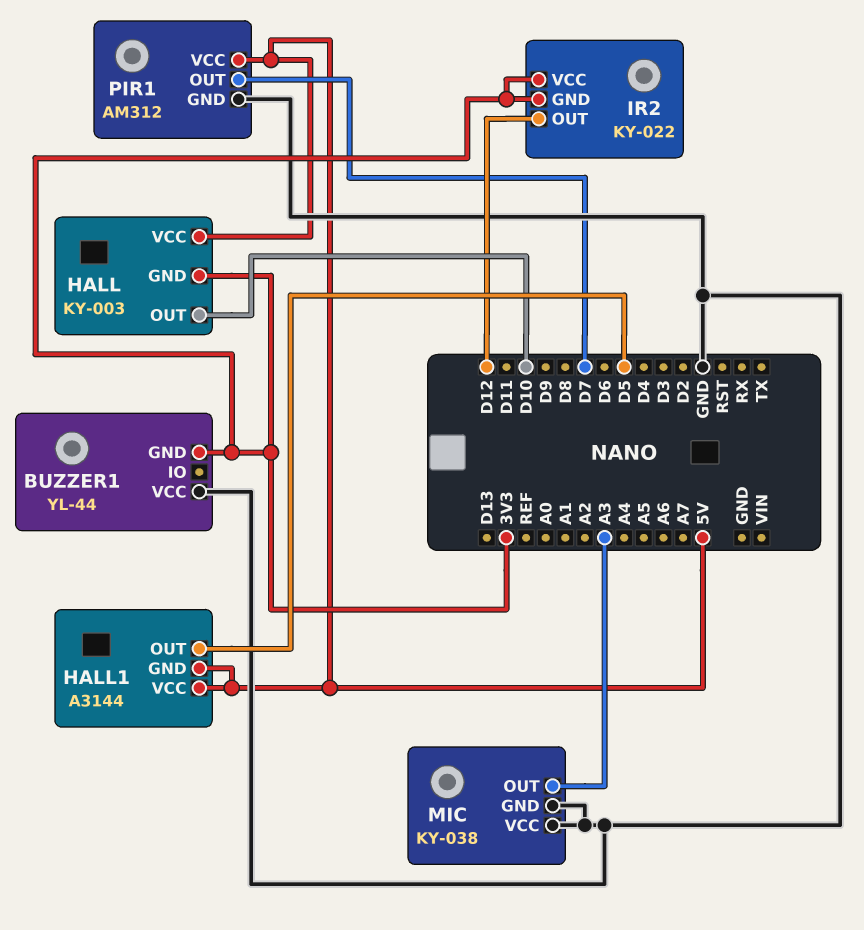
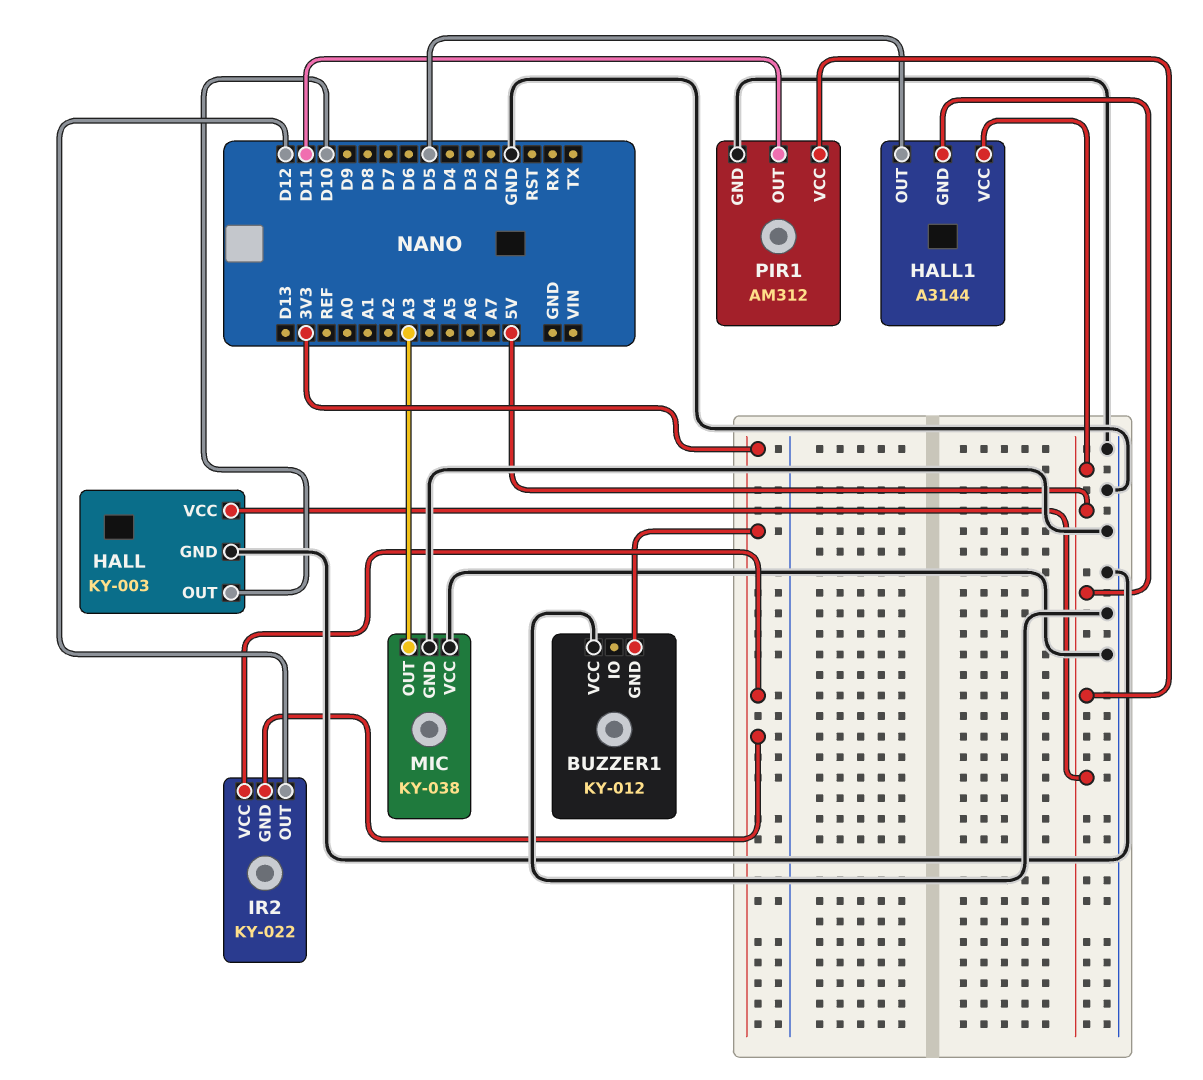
BUZZER1: YL-44 -> KY-012
HALL pin GND: 3V3 -> GND
PIR1 pin OUT: D7 -> D11

